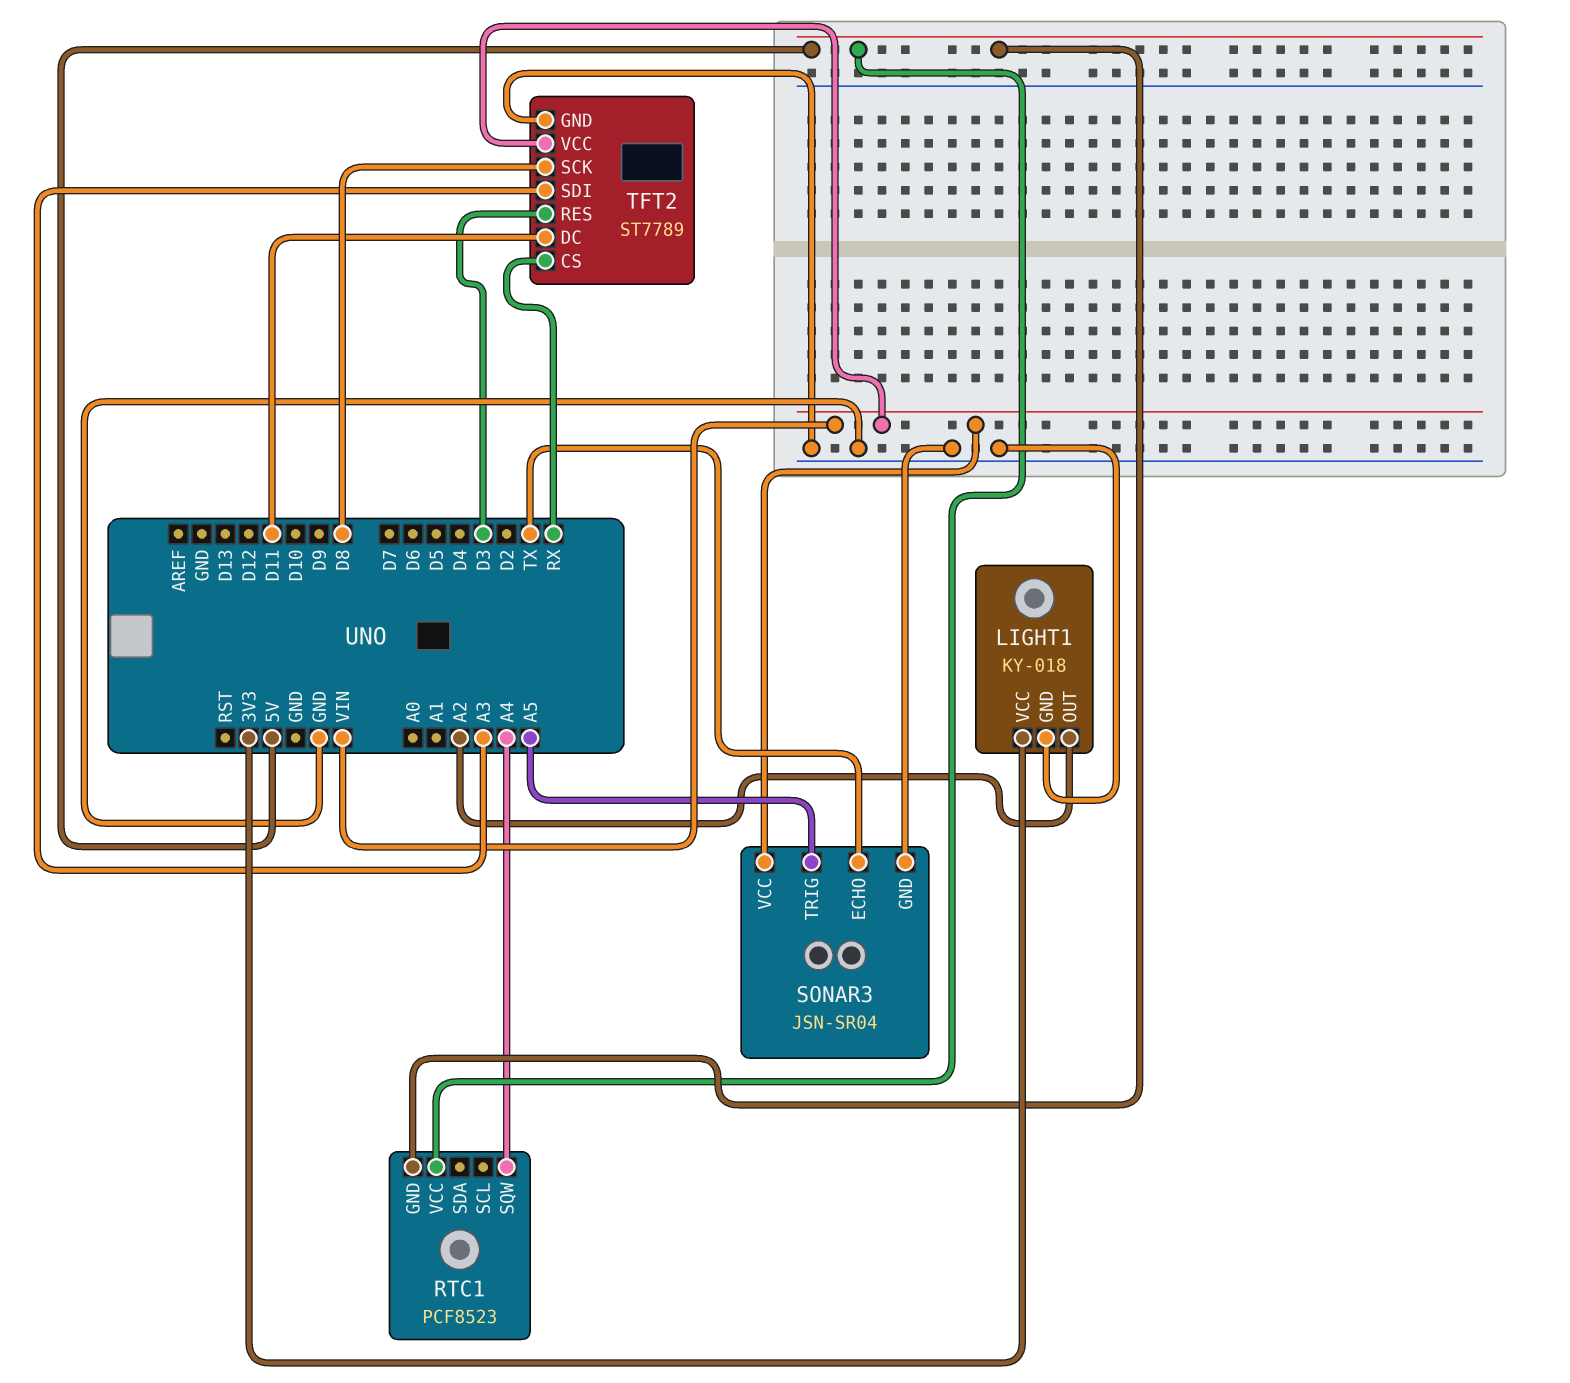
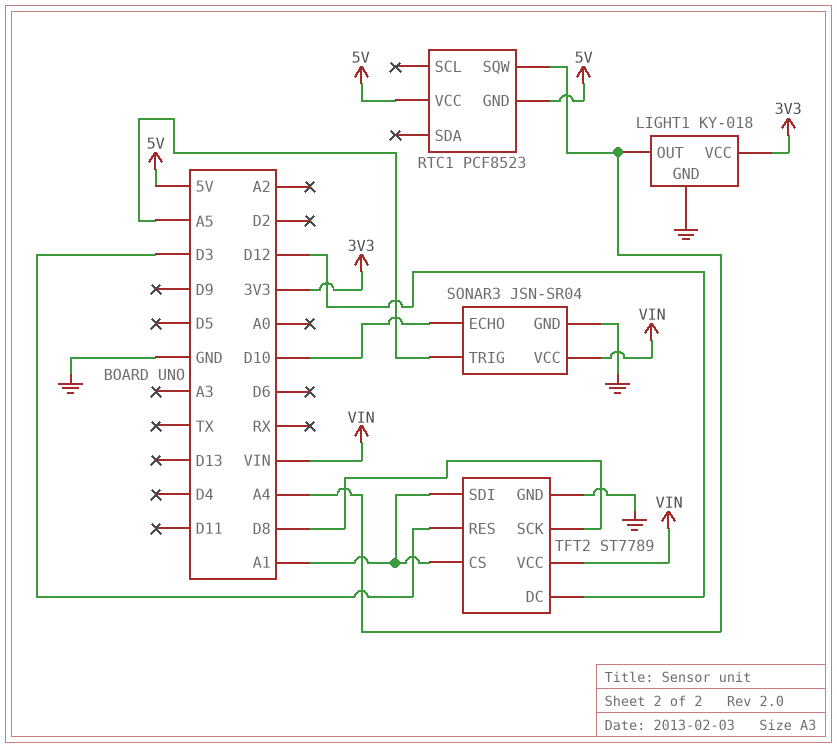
LIGHT1 pin OUT: A2 -> A4
SONAR3 pin ECHO: TX -> D10
TFT2 pin CS: RX -> A1
TFT2 pin DC: D11 -> D12
TFT2 pin SDI: A3 -> A1

